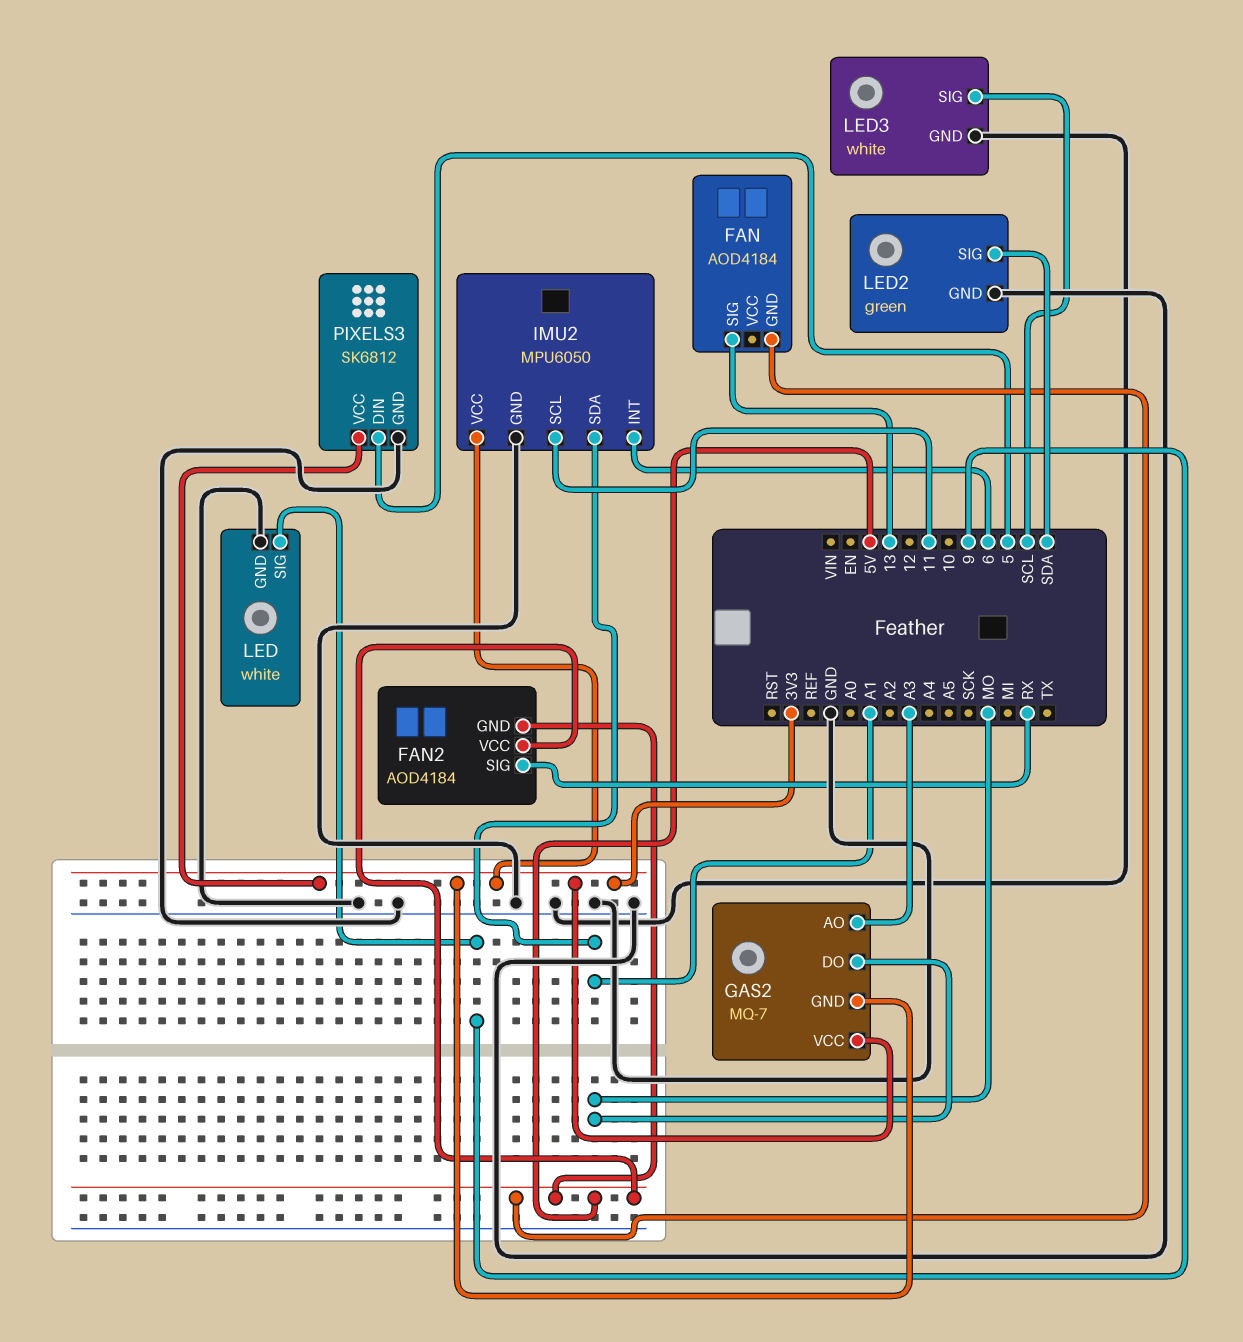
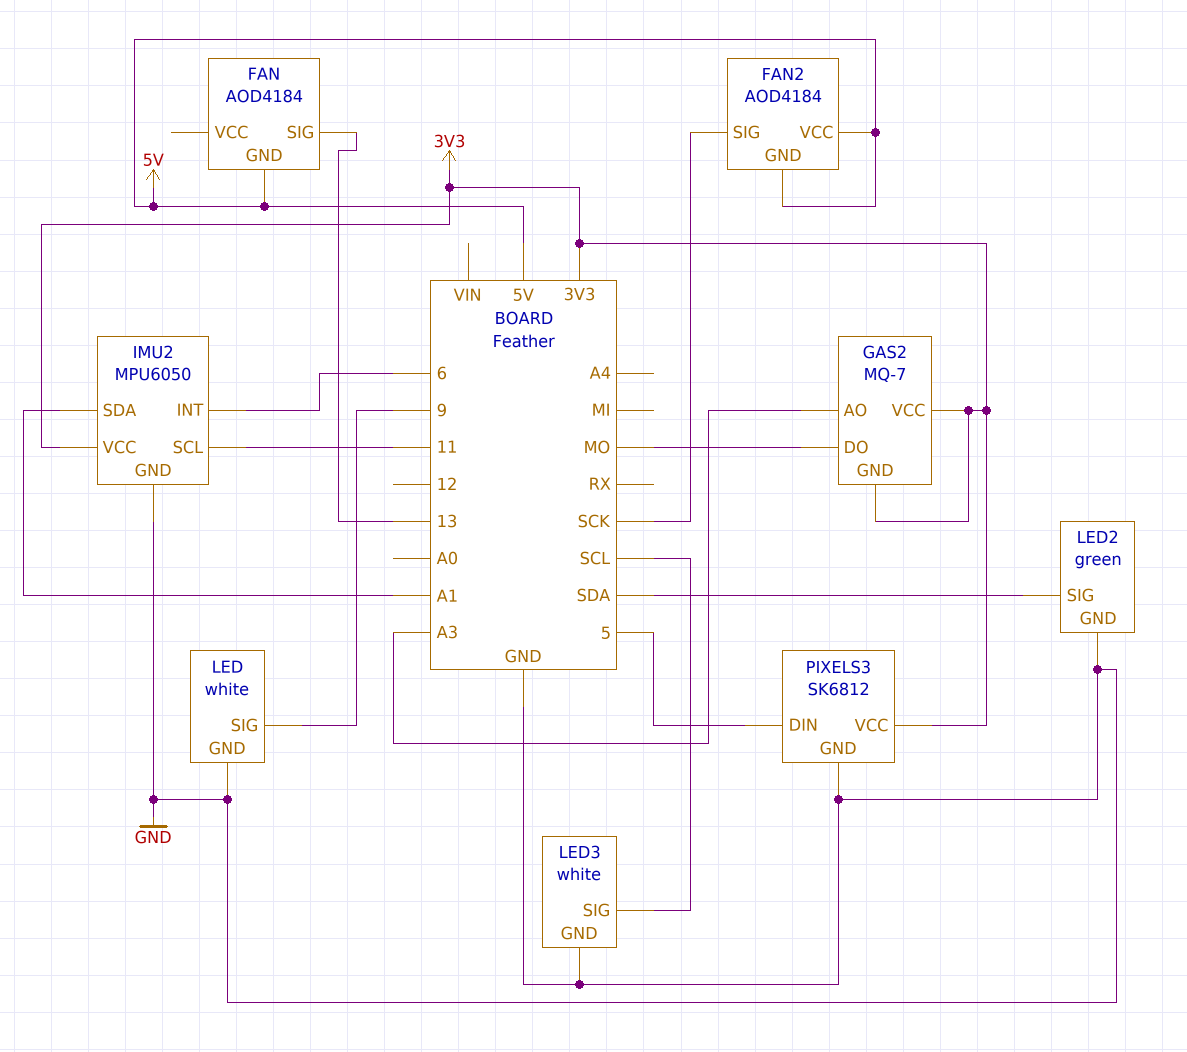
FAN2 pin SIG: RX -> SCK

